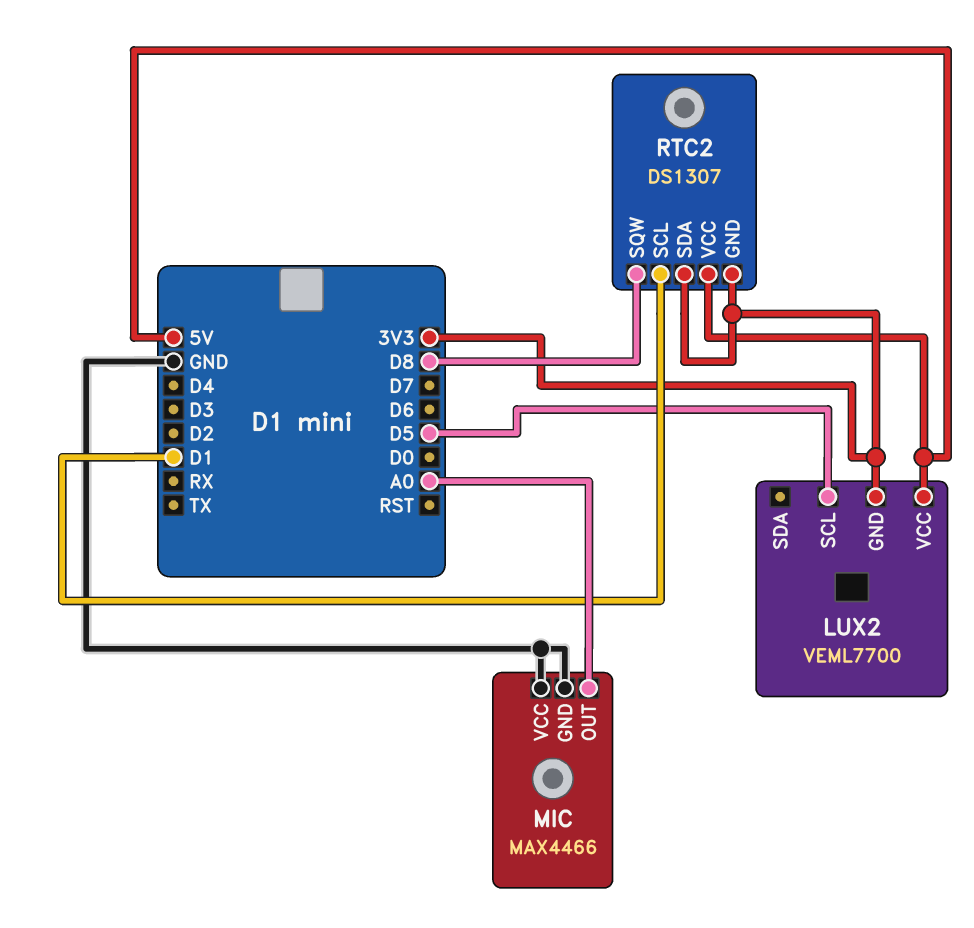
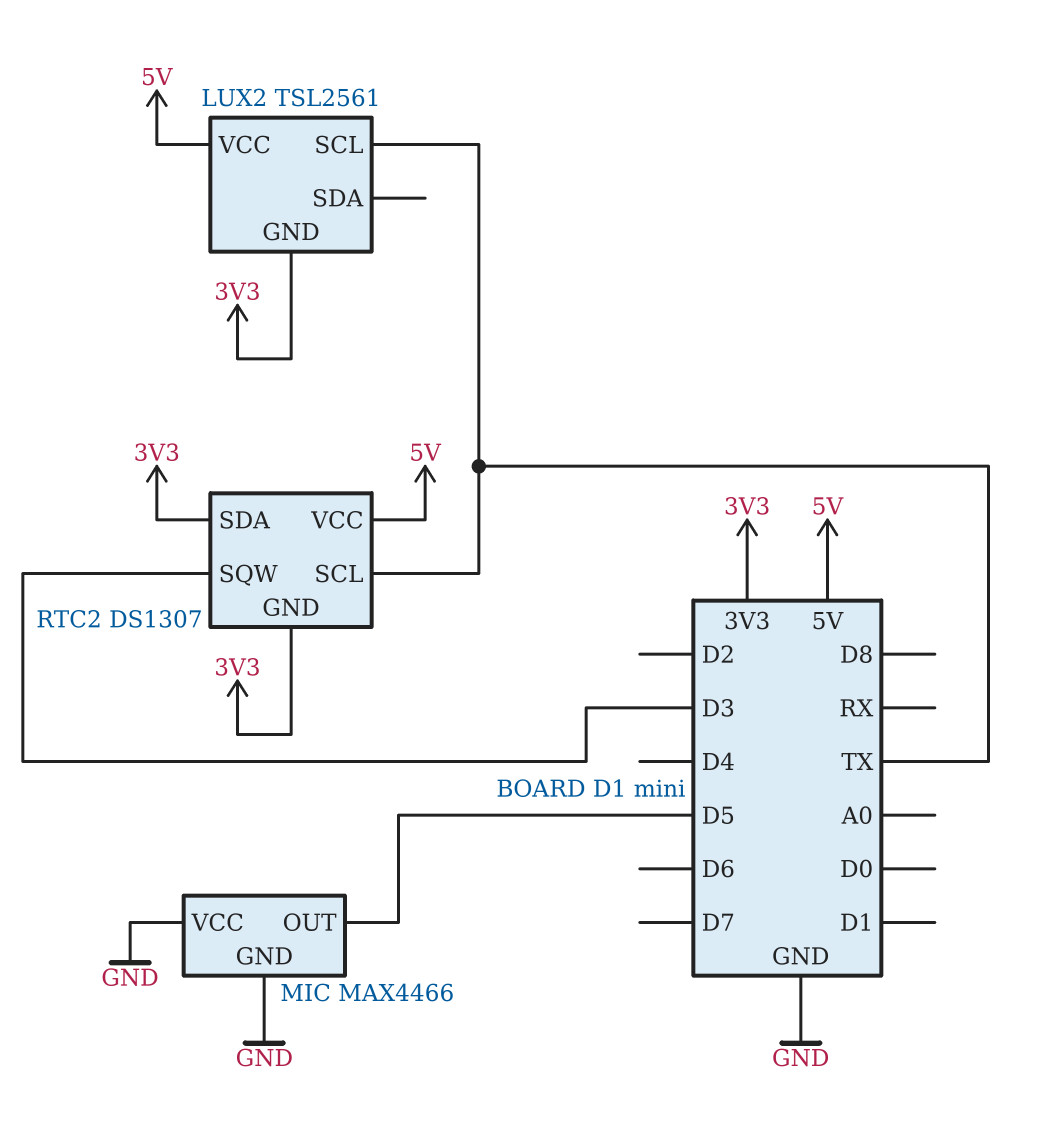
LUX2: VEML7700 -> TSL2561
LUX2 pin SCL: D5 -> TX
MIC pin OUT: A0 -> D5
RTC2 pin SCL: D1 -> TX
RTC2 pin SQW: D8 -> D3

